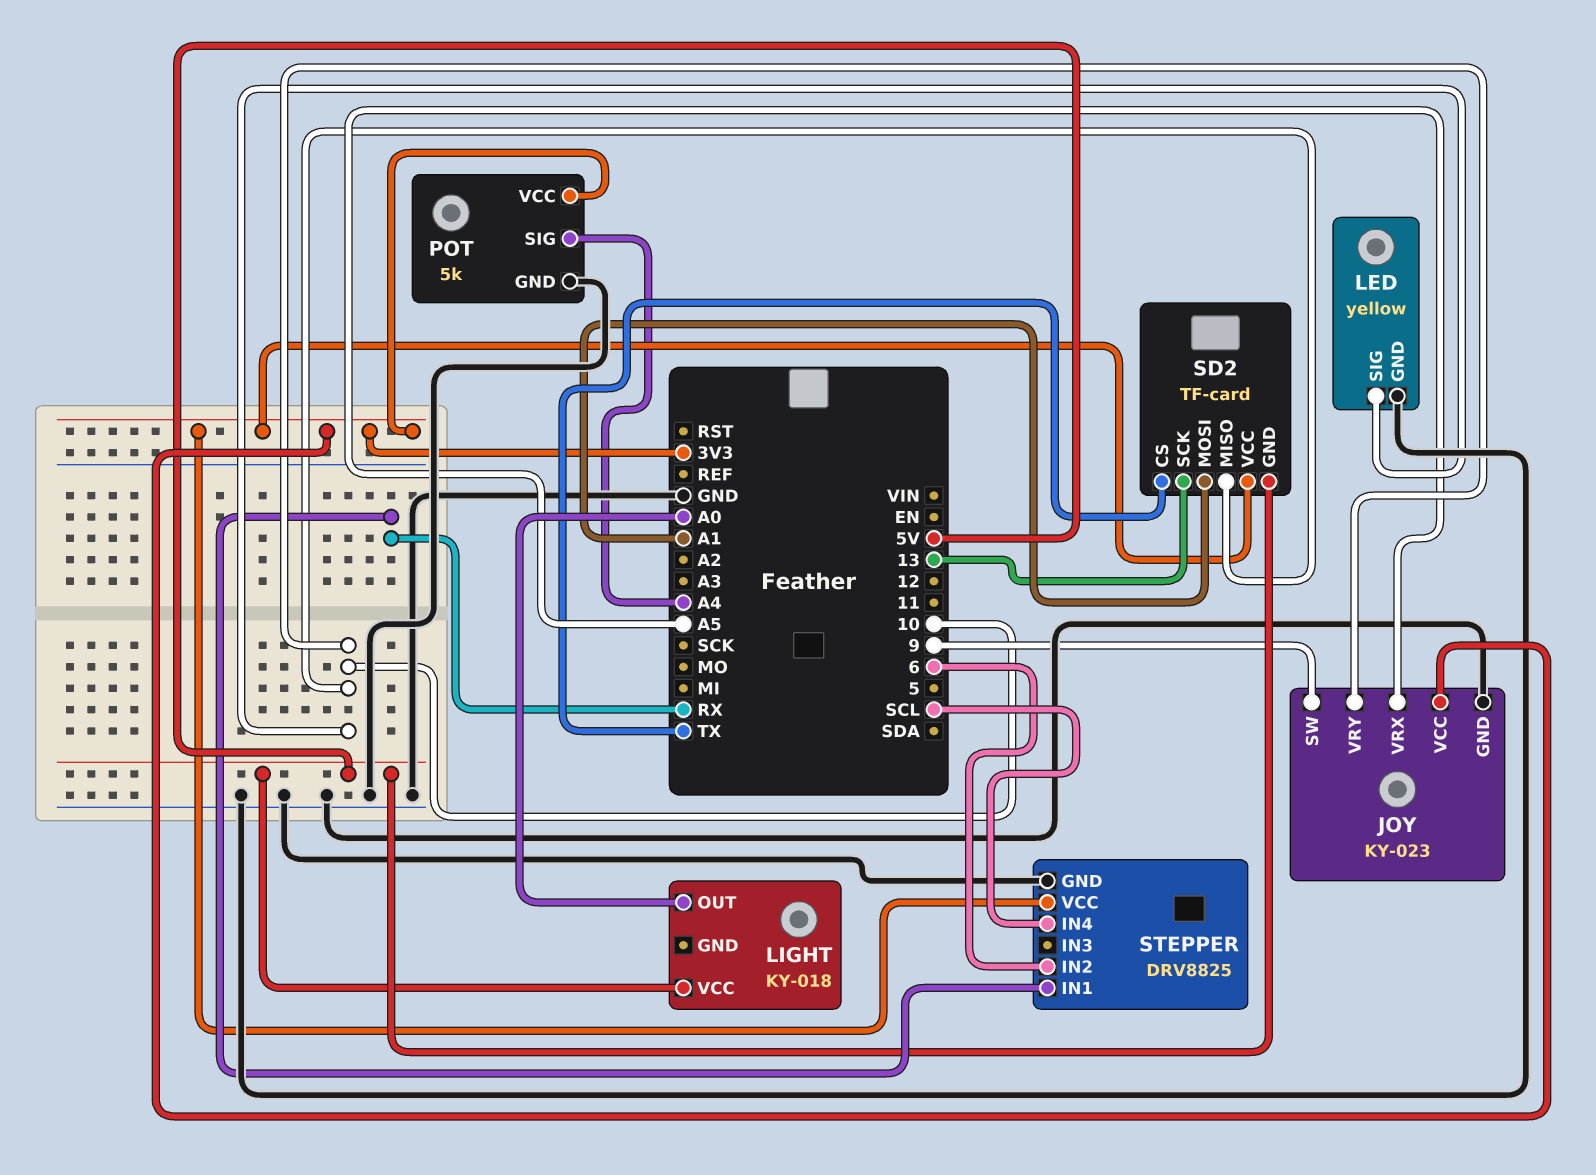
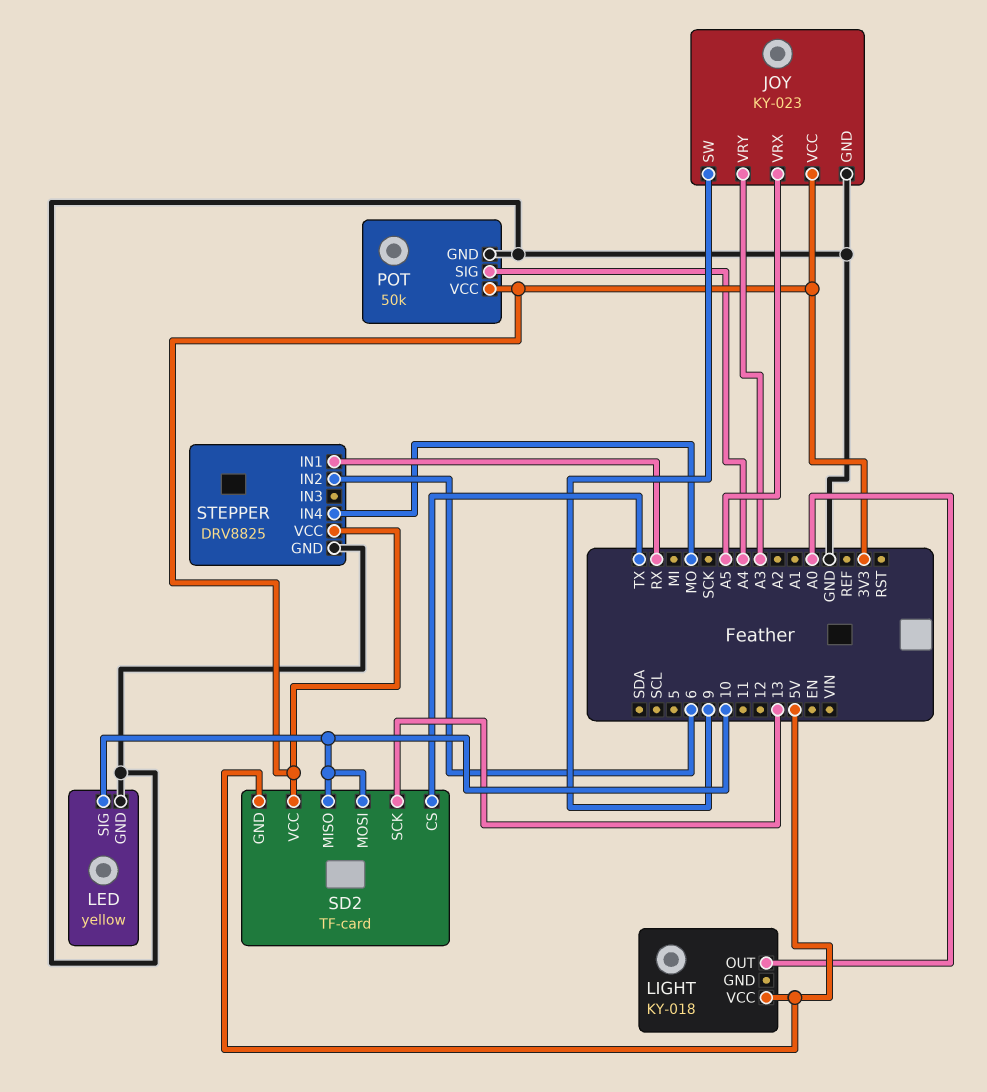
JOY pin VRY: 10 -> A3
POT: 5k -> 50k
SD2 pin MOSI: A1 -> 10
STEPPER pin IN4: SCL -> MO

